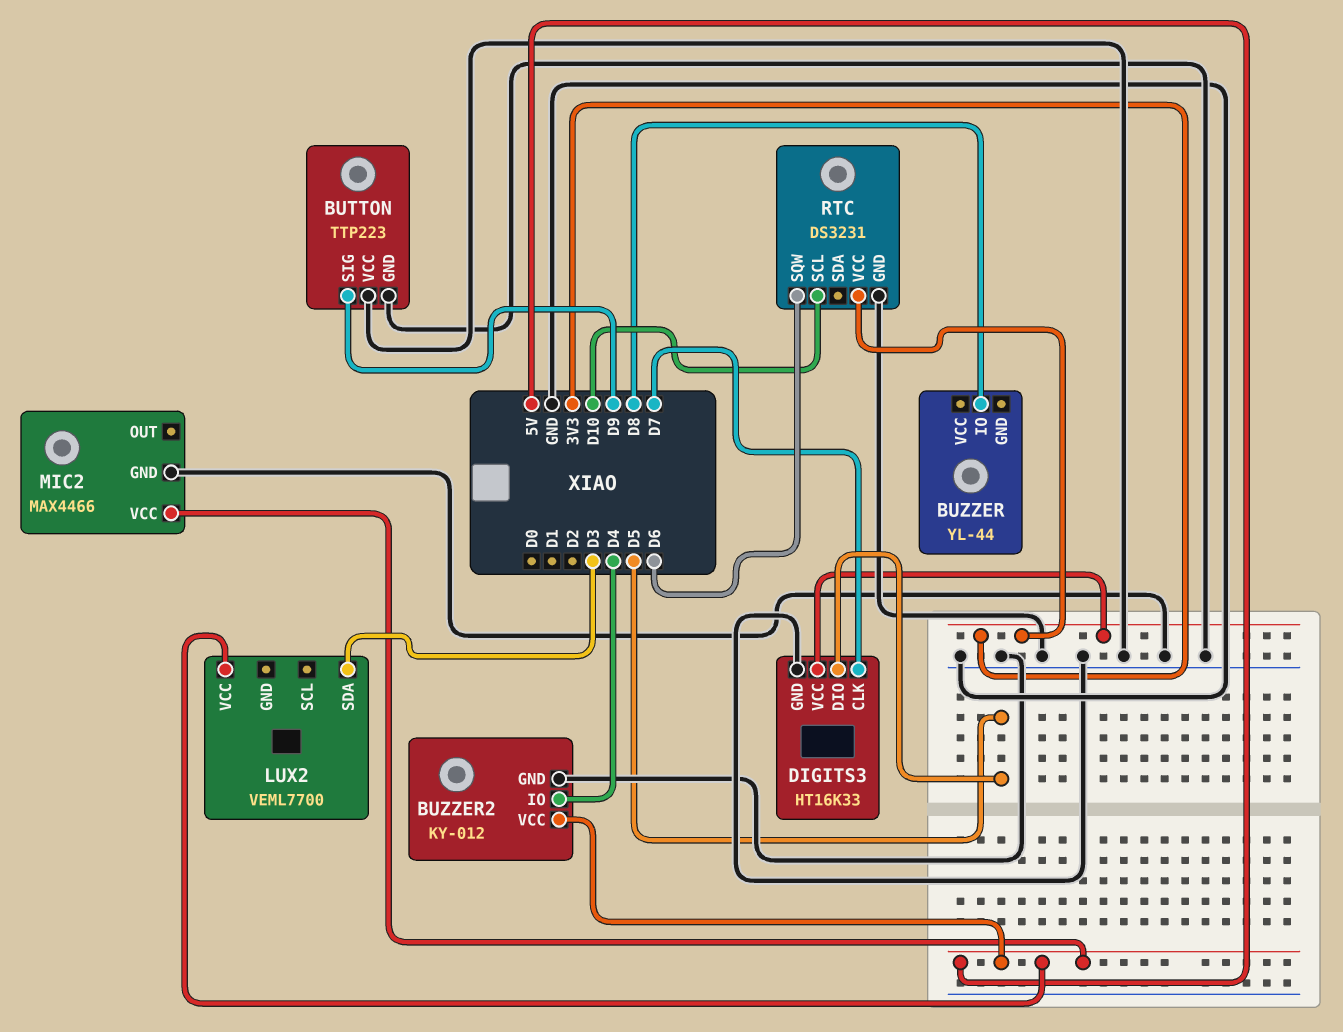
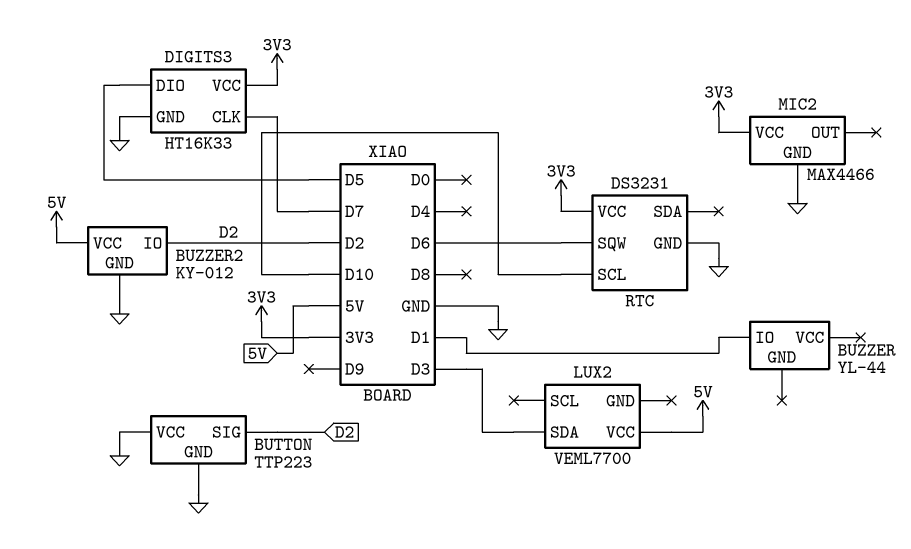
BUTTON pin SIG: D9 -> D2
BUZZER pin IO: D8 -> D1
BUZZER2 pin IO: D4 -> D2
MIC2 pin VCC: 5V -> 3V3

